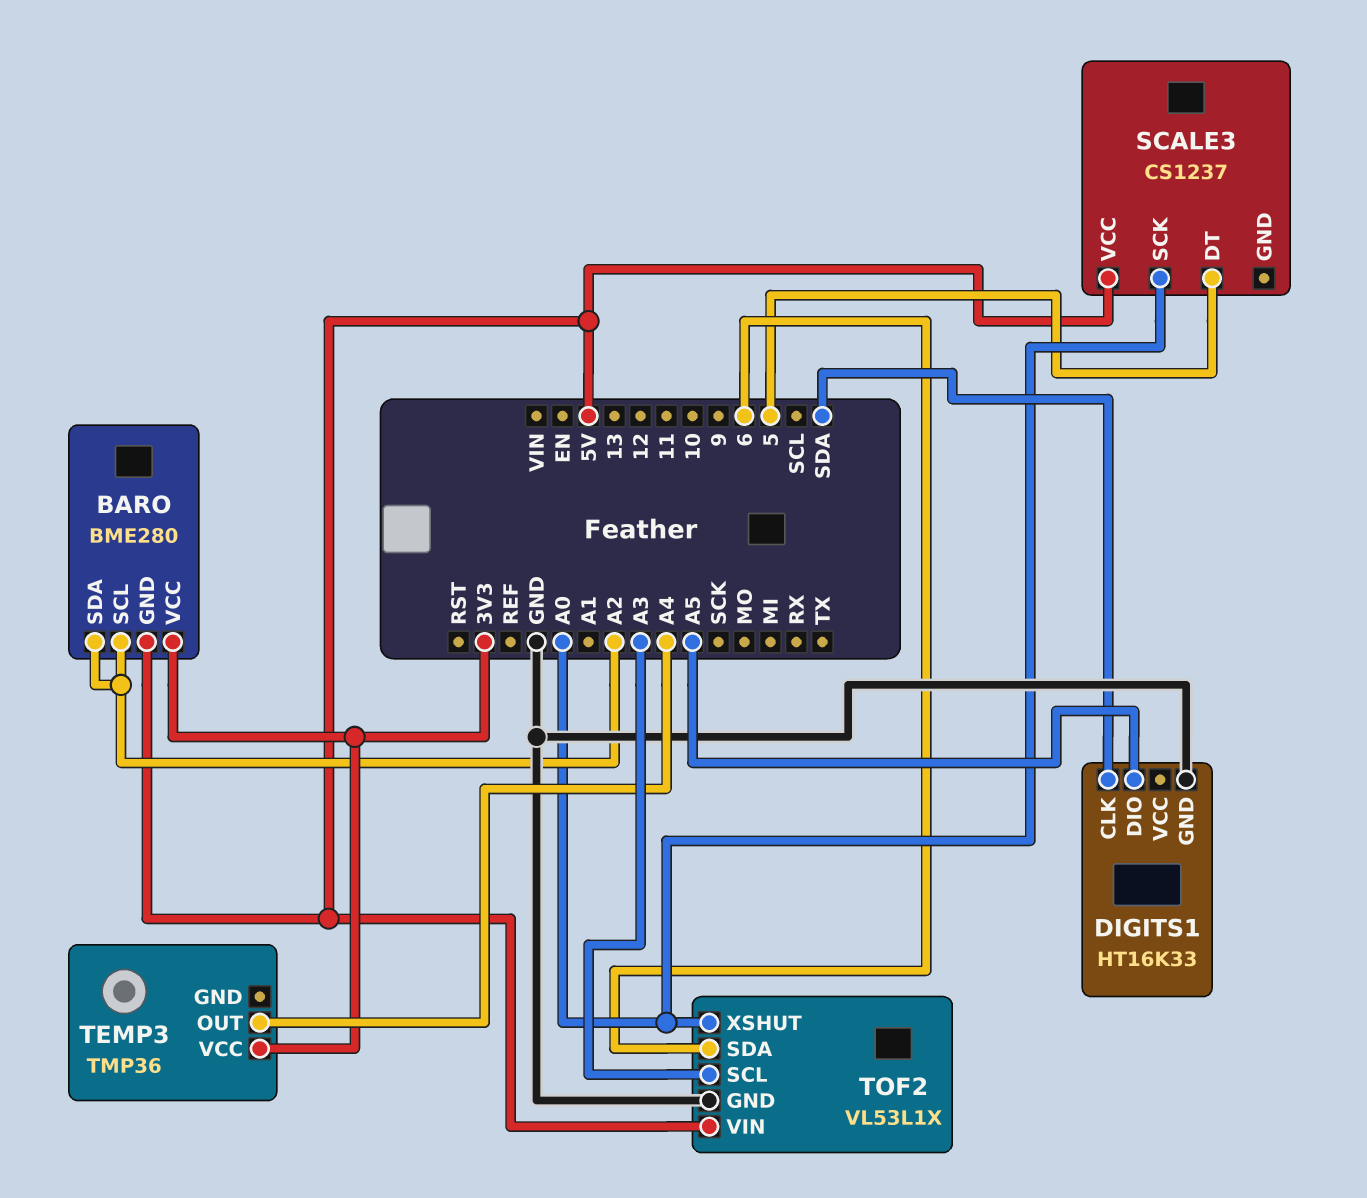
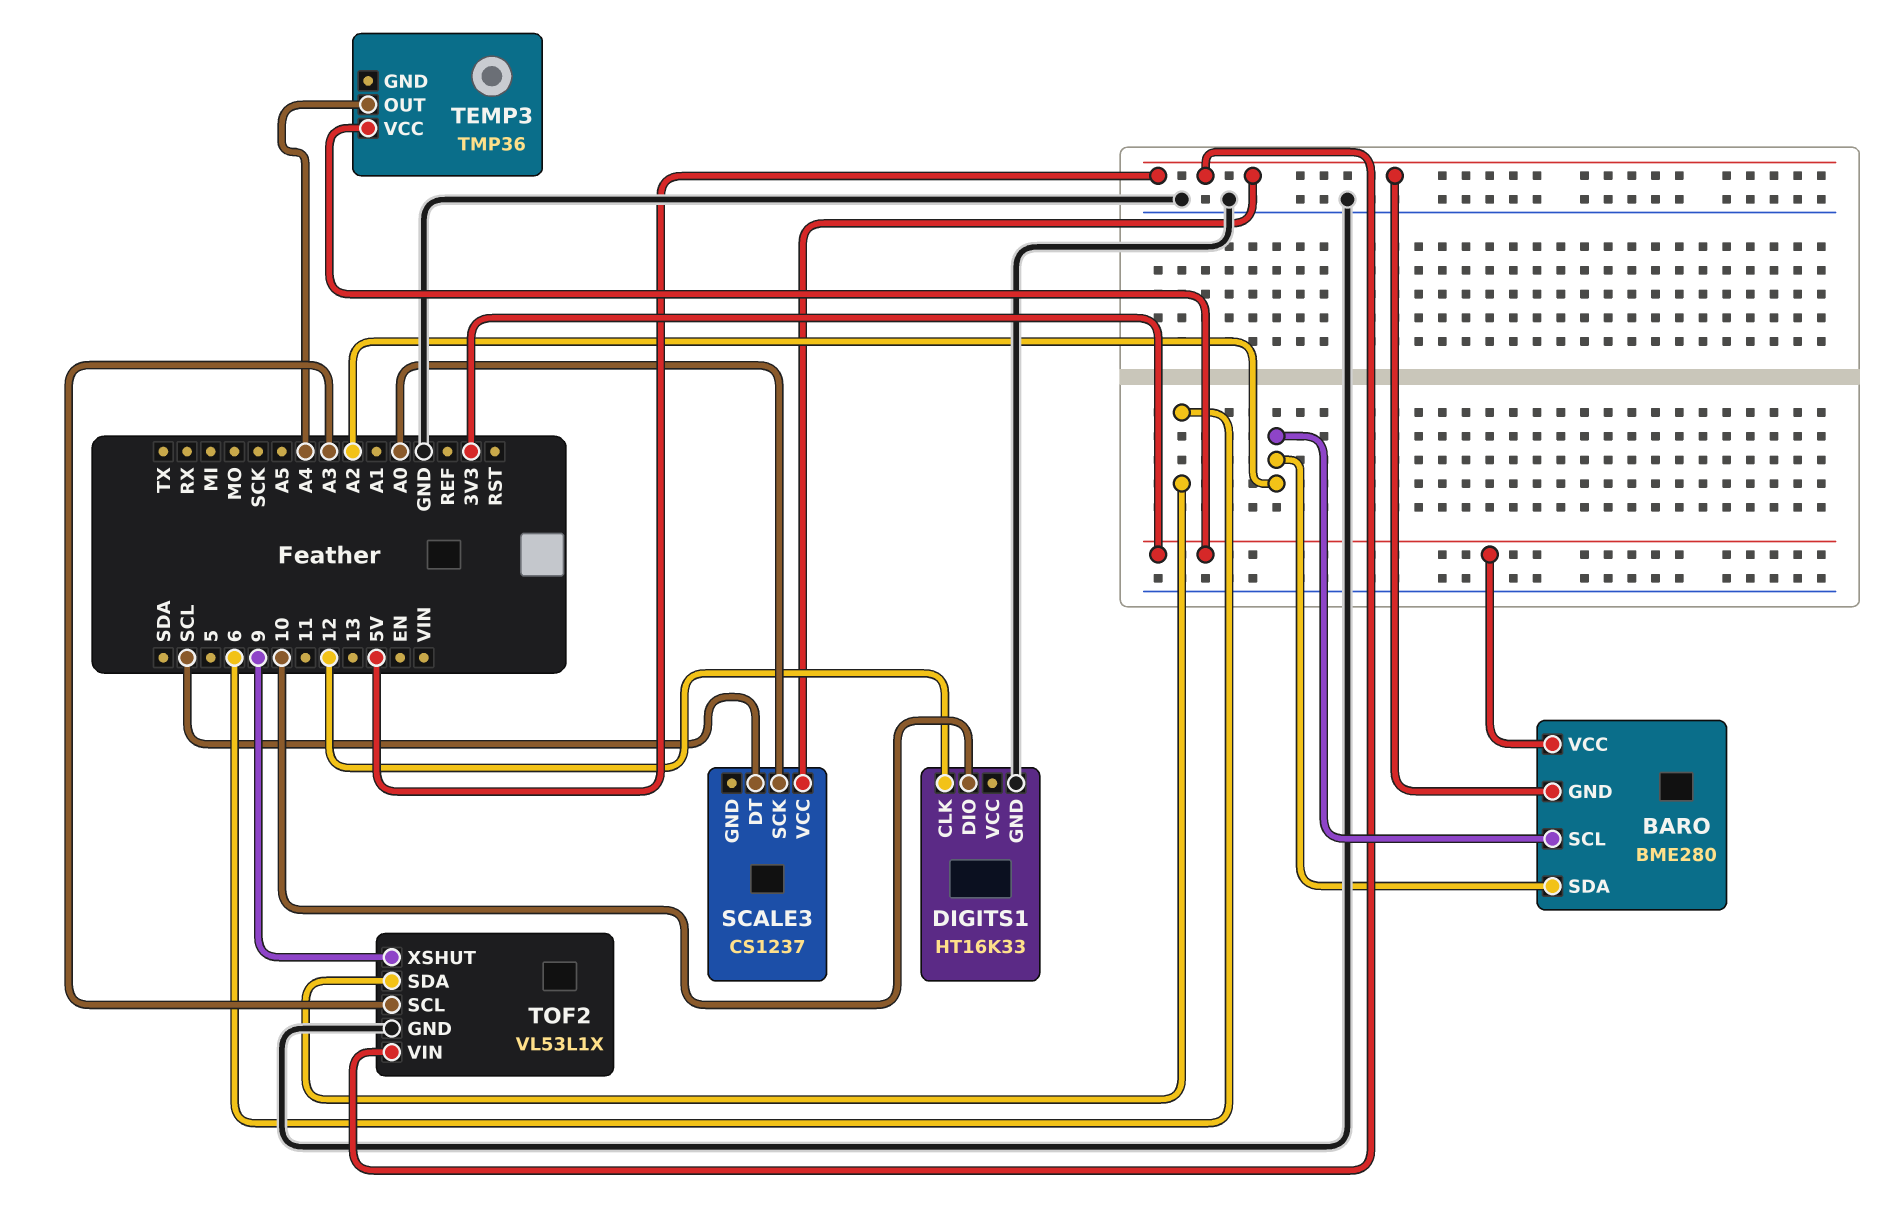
DIGITS1 pin CLK: SDA -> 12
DIGITS1 pin DIO: A5 -> 10
SCALE3 pin DT: 5 -> SCL
TOF2 pin XSHUT: A0 -> 9

